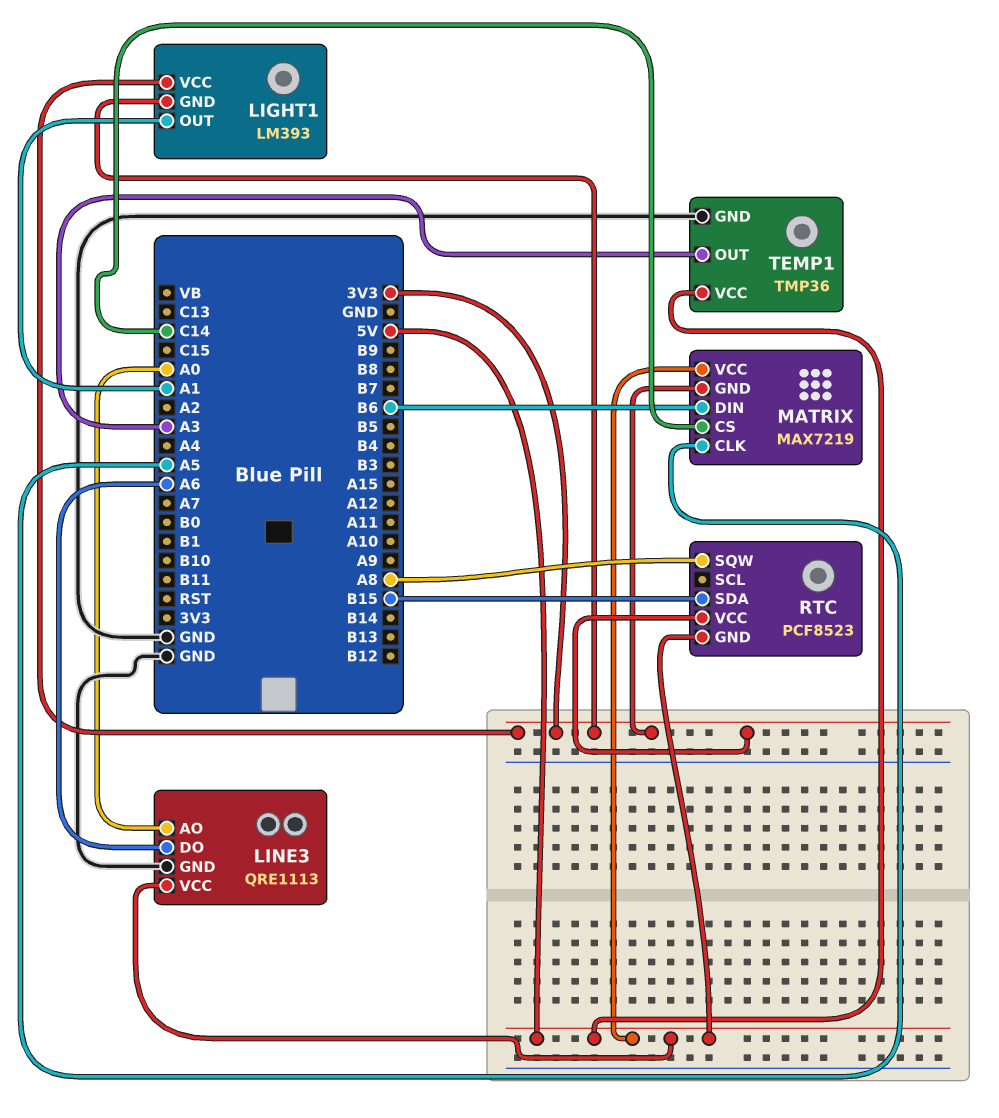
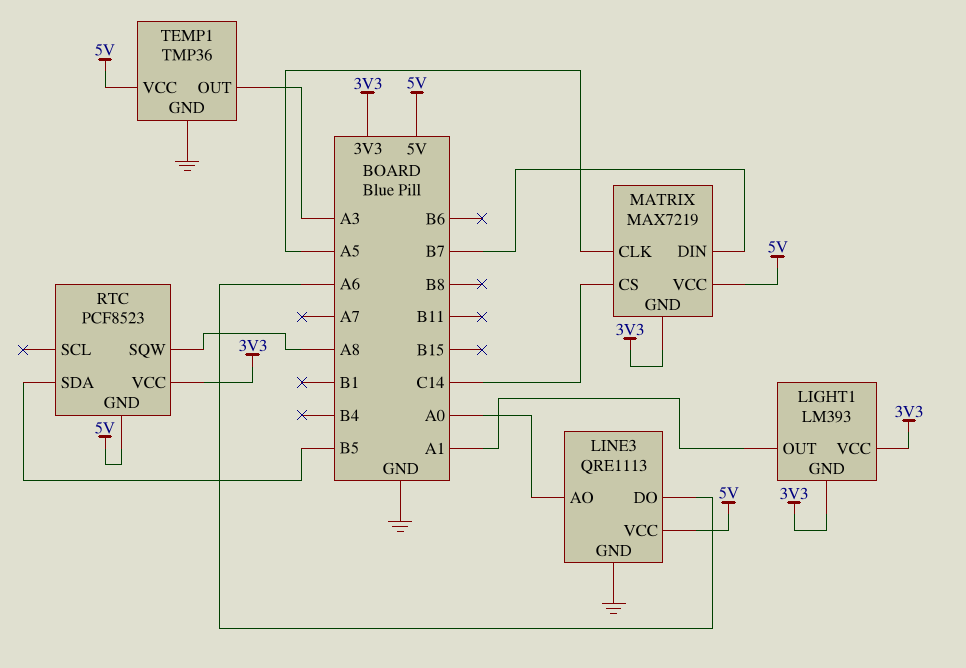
MATRIX pin DIN: B6 -> B7
RTC pin SDA: B15 -> B5

